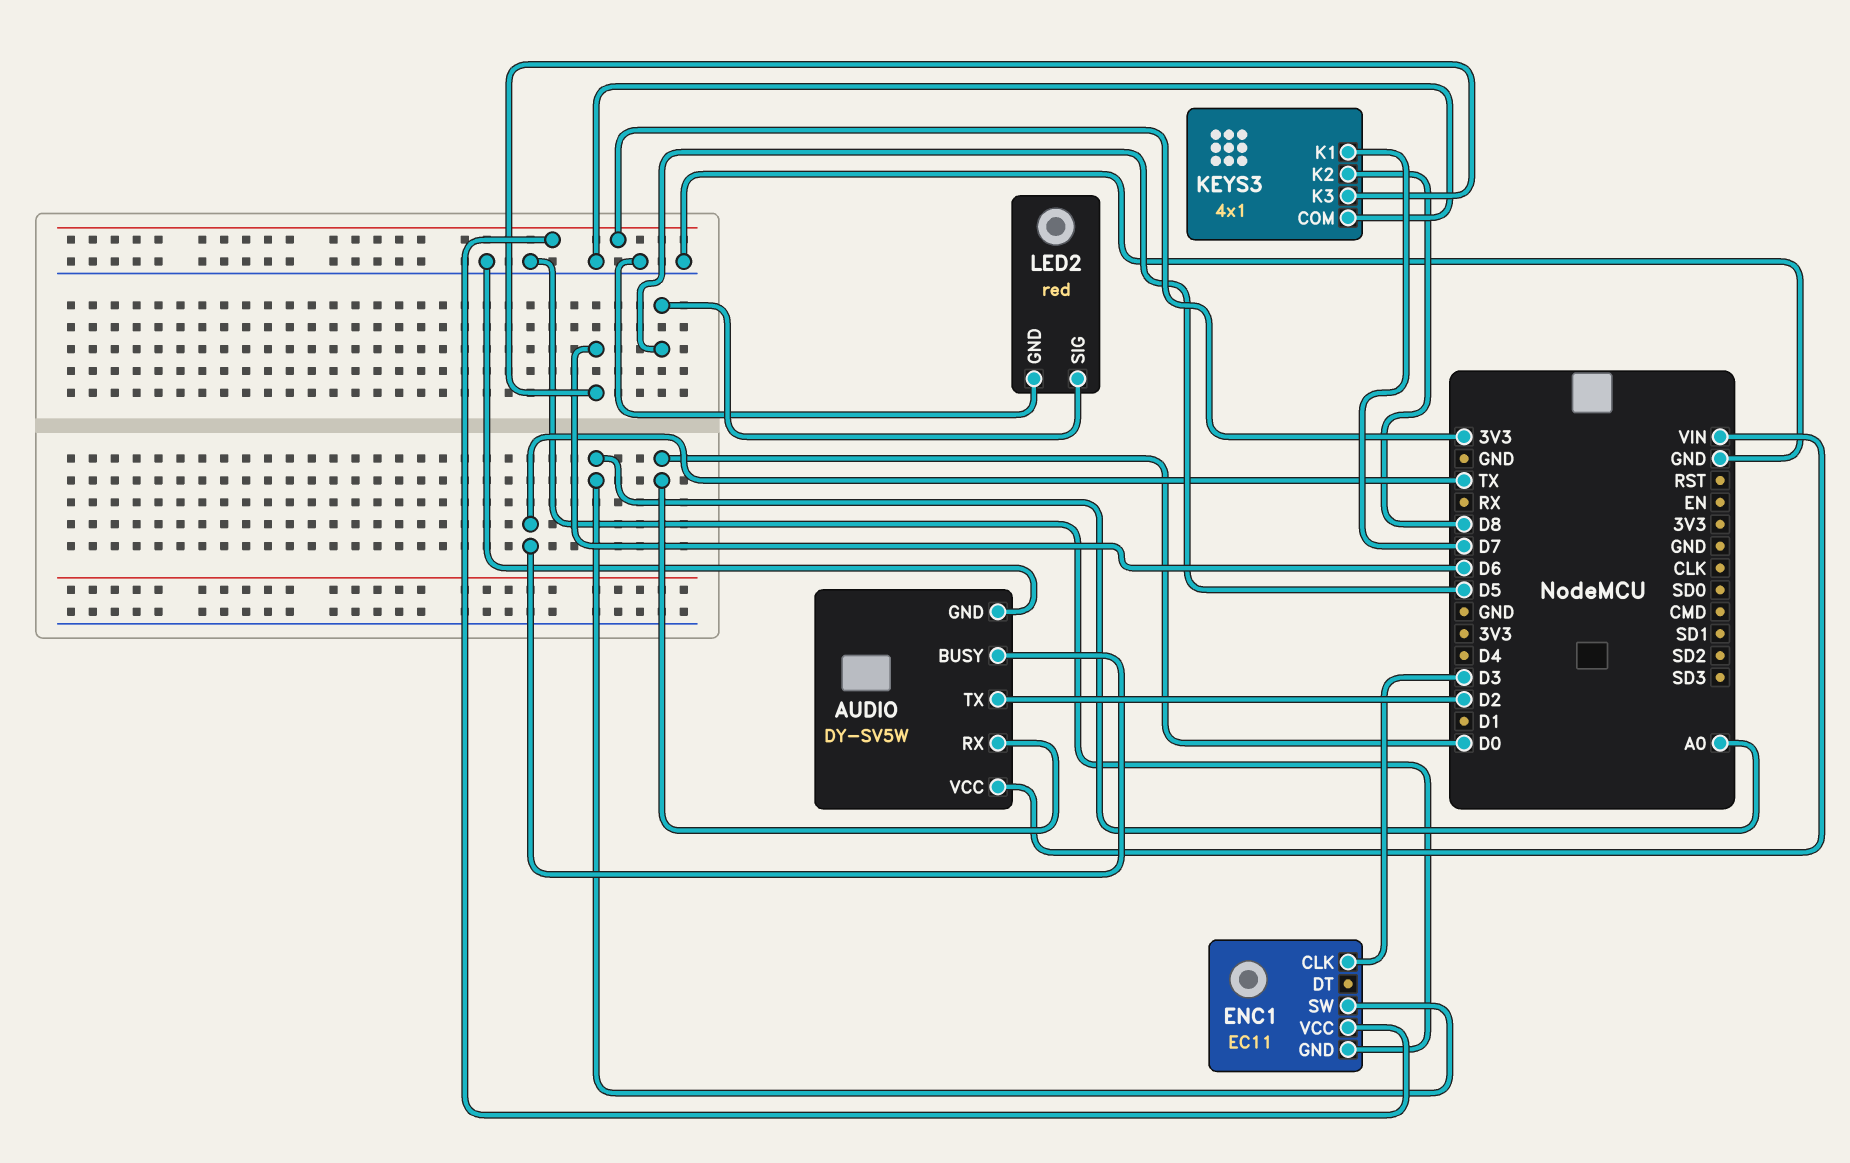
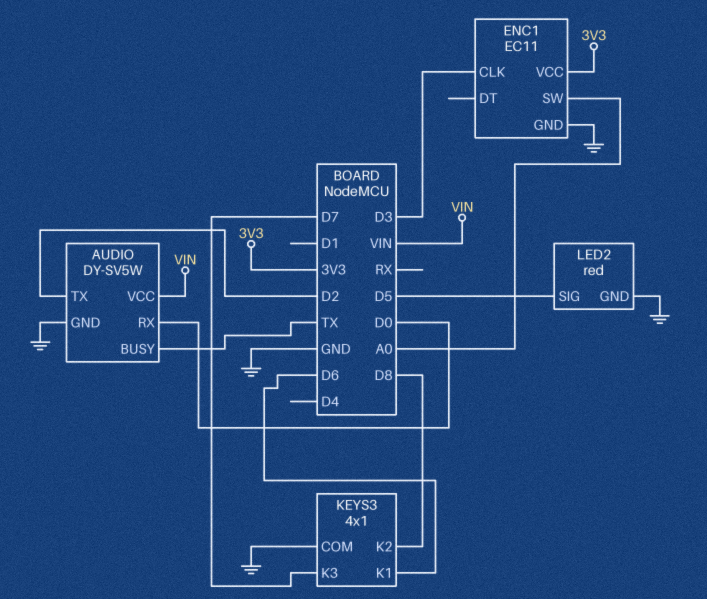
KEYS3 pin K1: D7 -> D6
KEYS3 pin K3: D6 -> D7

